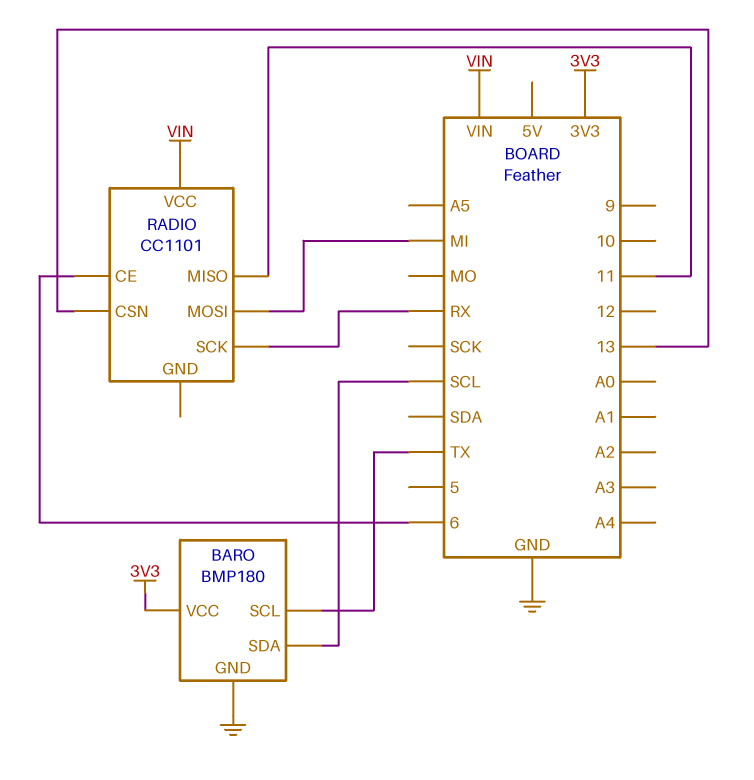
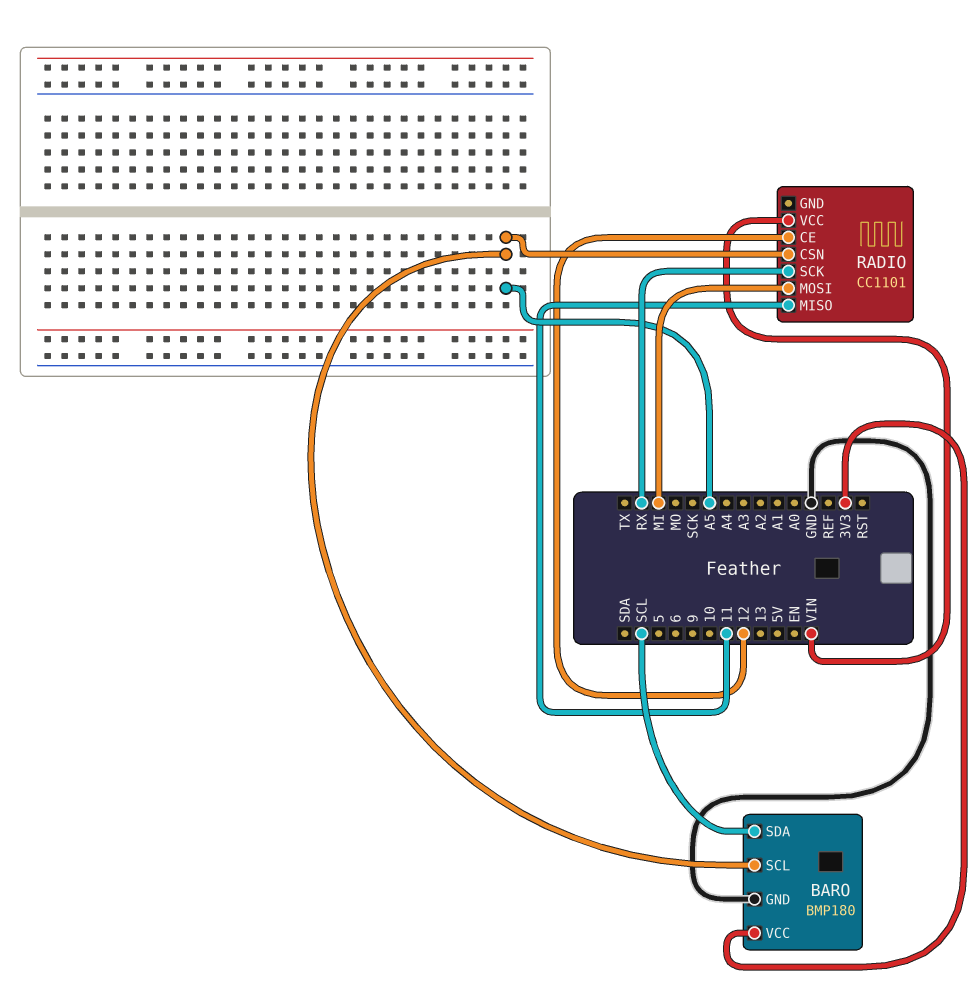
BARO pin SCL: TX -> A5
RADIO pin CE: 6 -> 12
RADIO pin CSN: 13 -> A5

